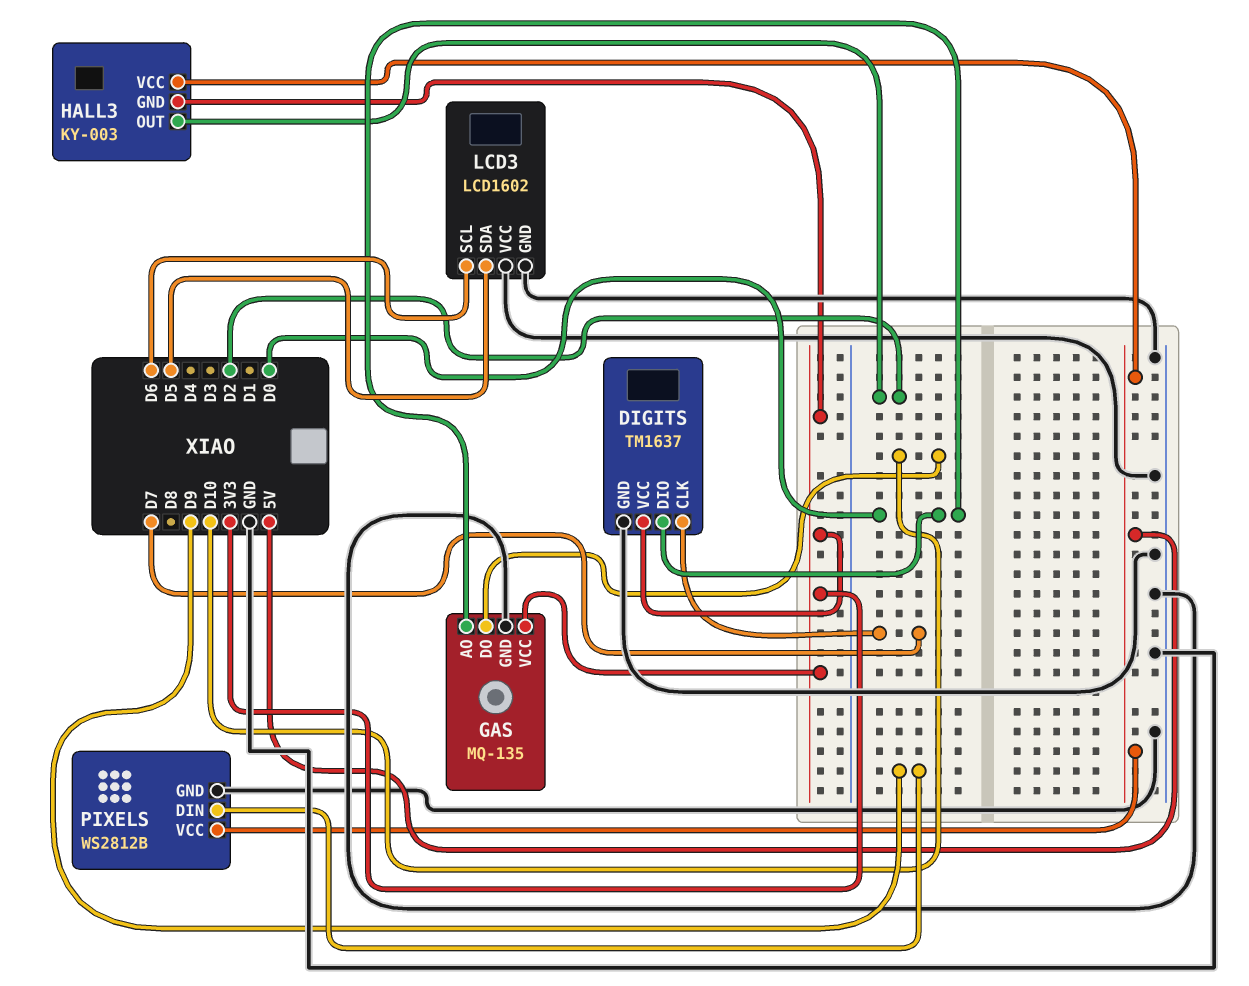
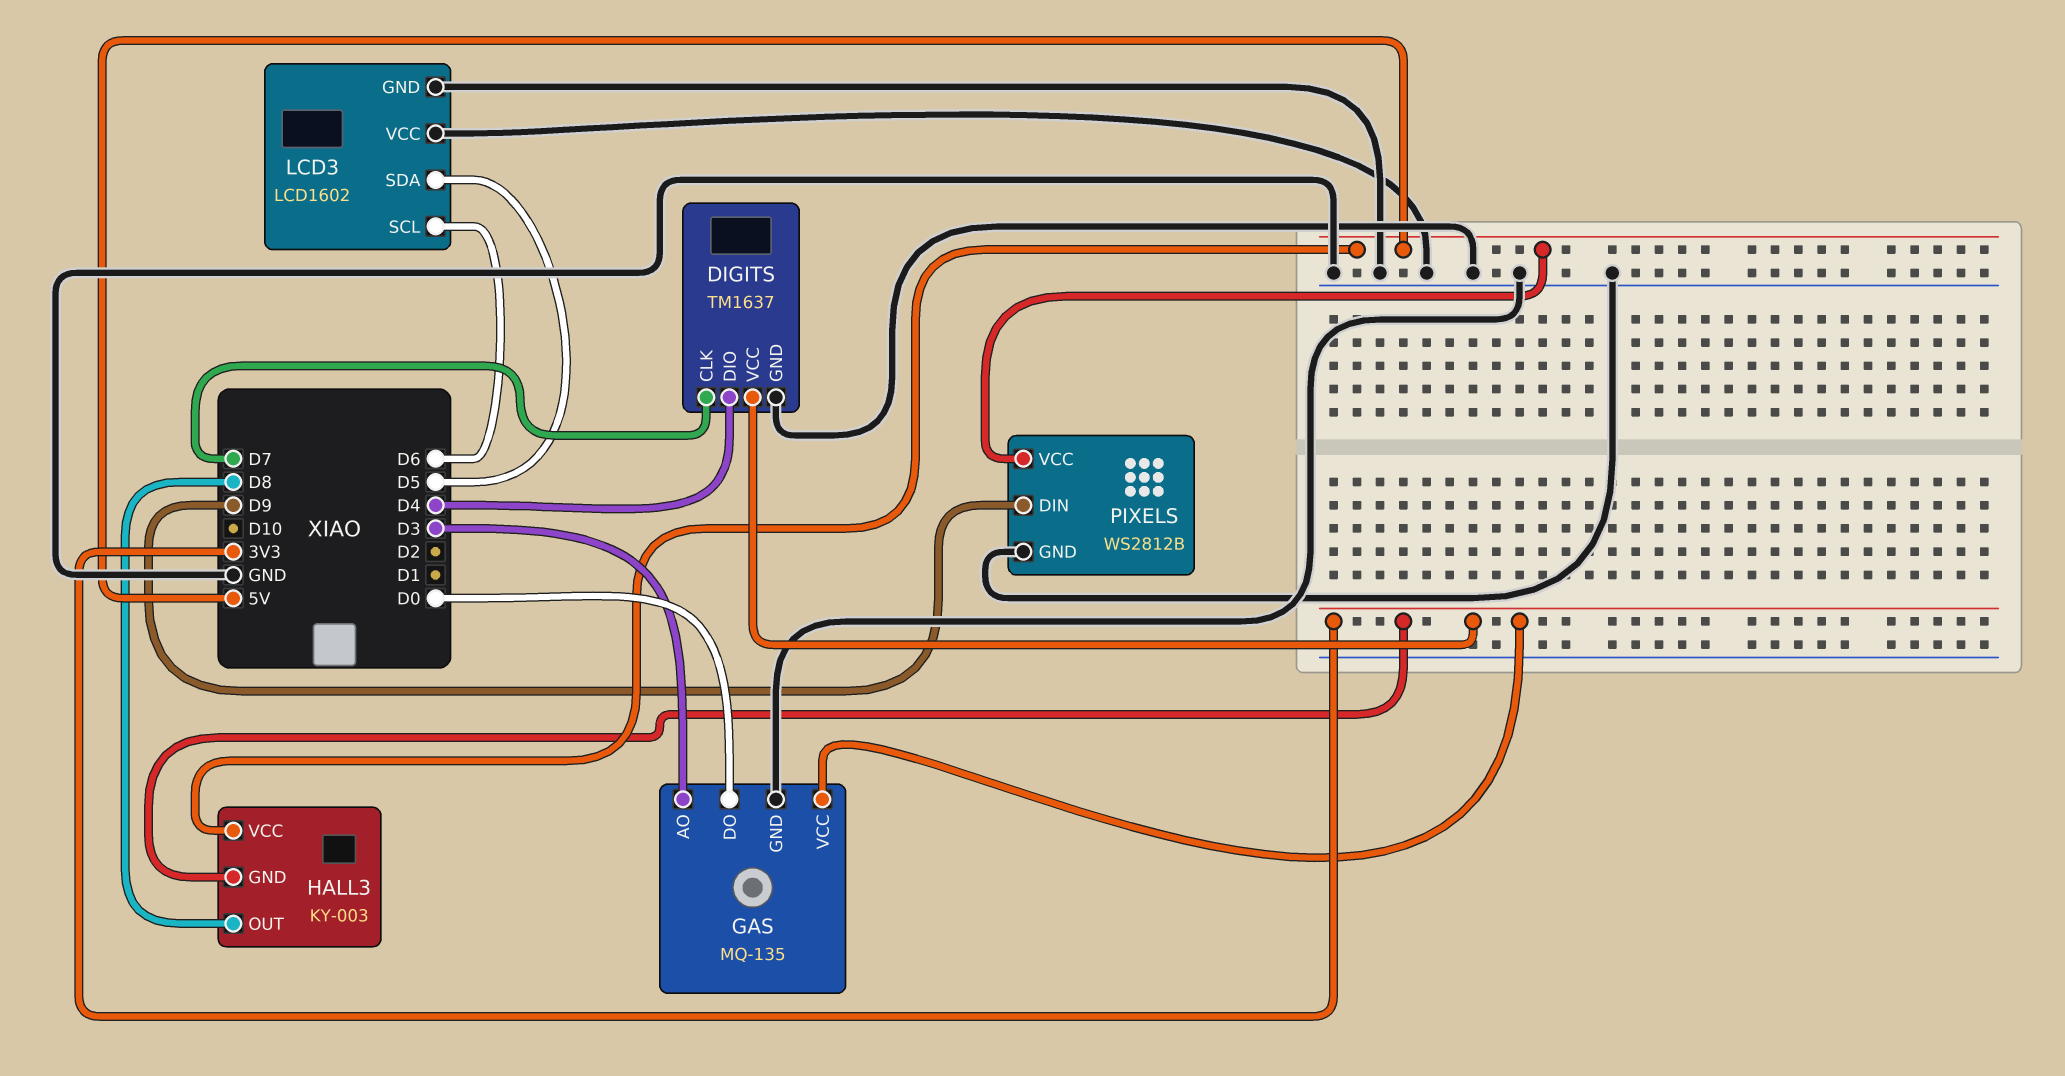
DIGITS pin DIO: D0 -> D4
GAS pin AO: D0 -> D3
GAS pin DO: D10 -> D0
HALL3 pin OUT: D2 -> D8

